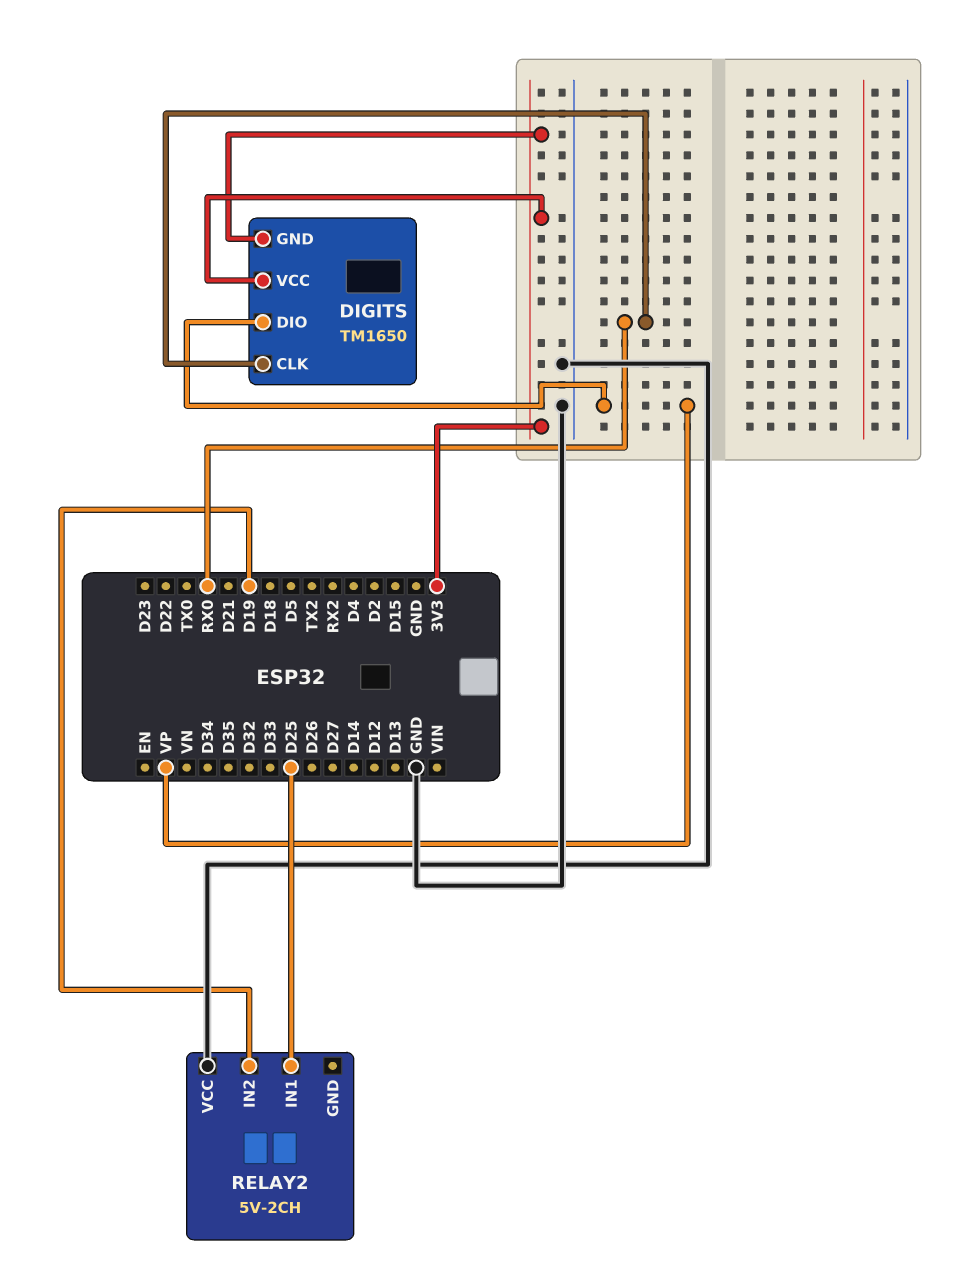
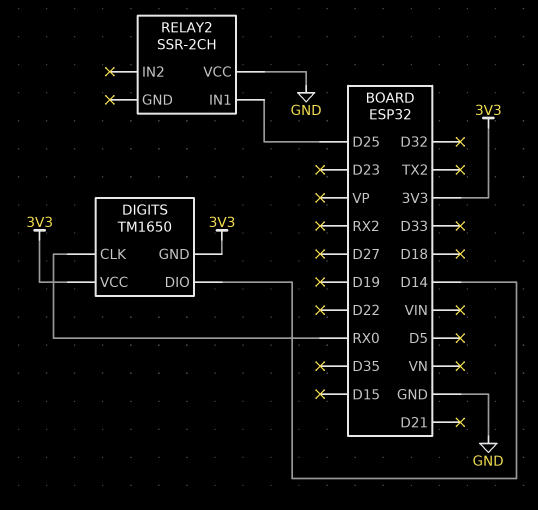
DIGITS pin DIO: VP -> D14
RELAY2: 5V-2CH -> SSR-2CH
RELAY2 pin IN2: D19 -> none

